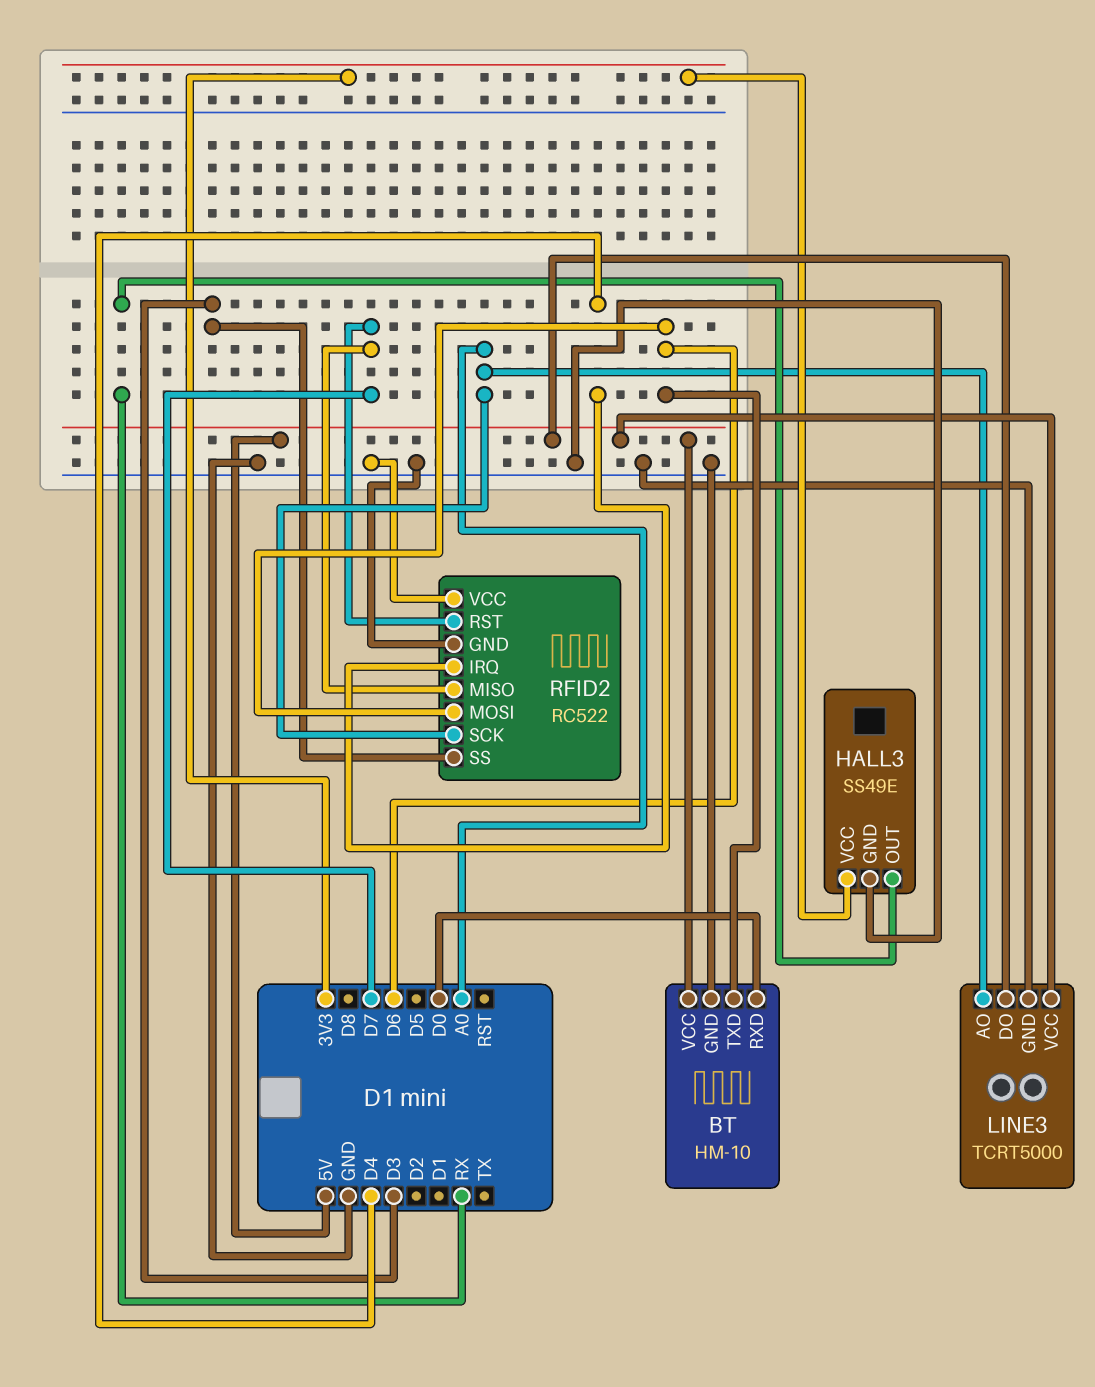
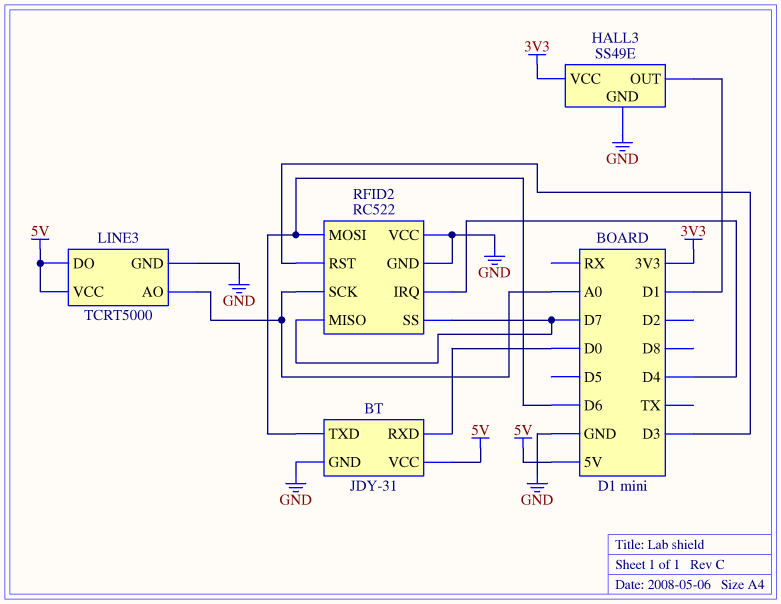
BT: HM-10 -> JDY-31
HALL3 pin OUT: RX -> D1
RFID2 pin RST: D7 -> D3
RFID2 pin SS: D3 -> D7

